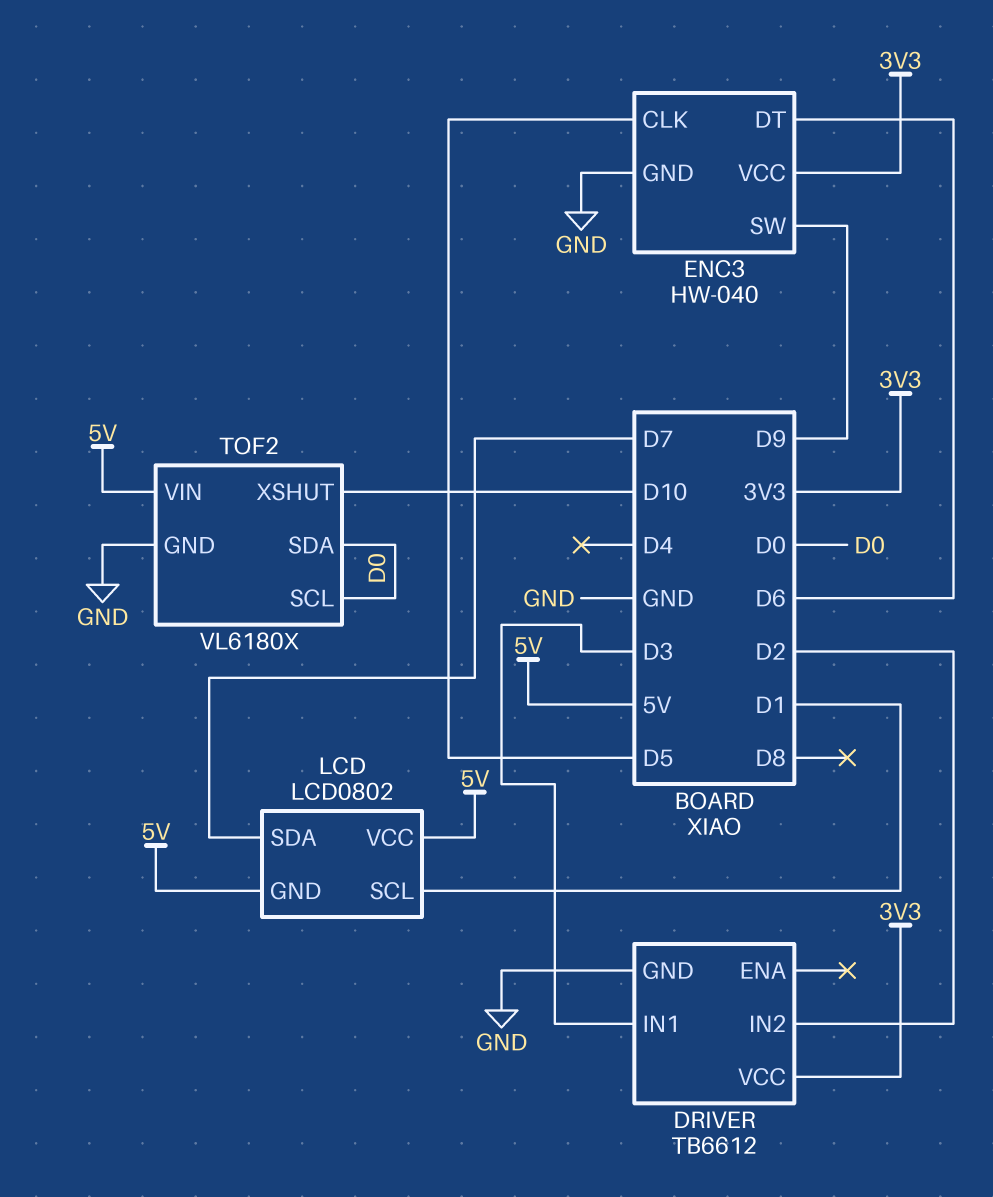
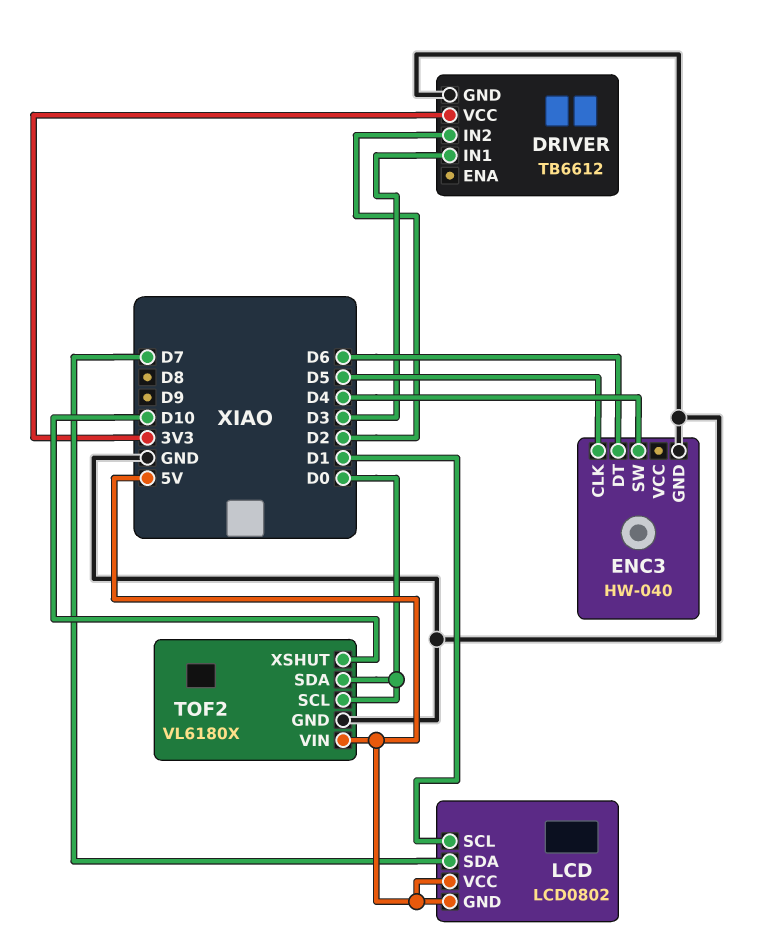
ENC3 pin SW: D9 -> D4
ENC3 pin VCC: 3V3 -> none

